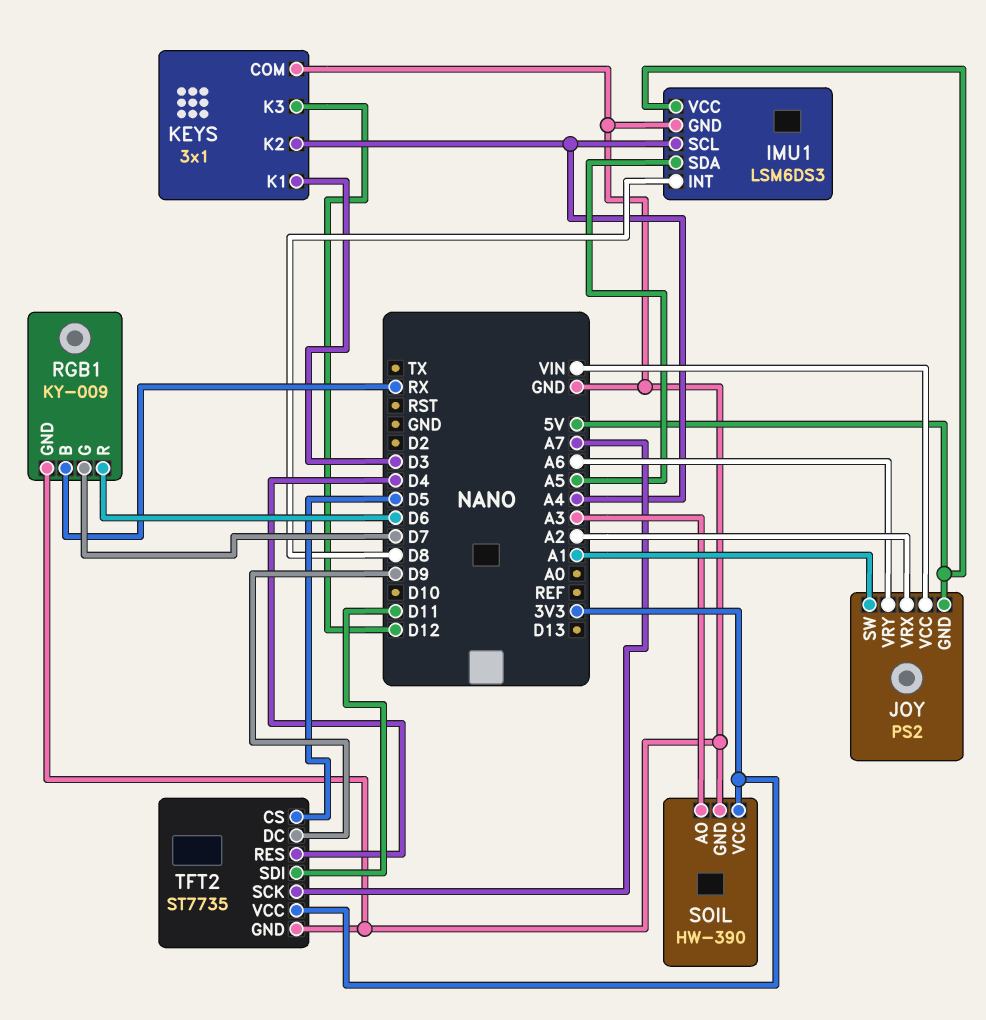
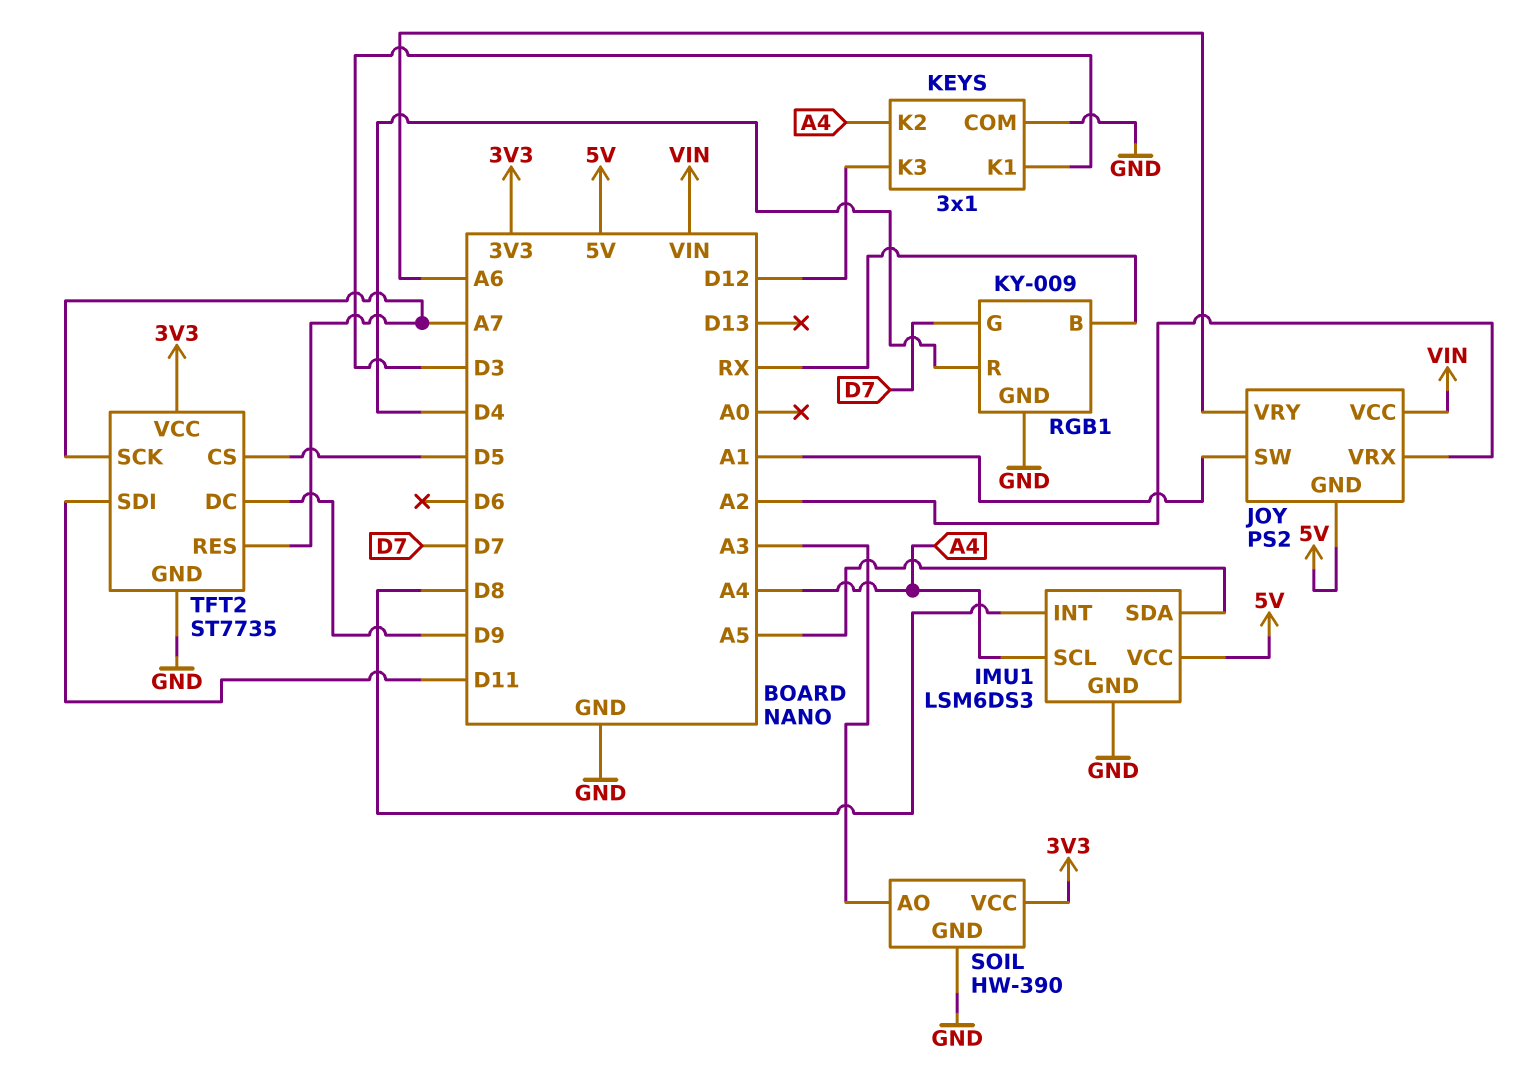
RGB1 pin R: D6 -> D4
TFT2 pin RES: D4 -> A7

